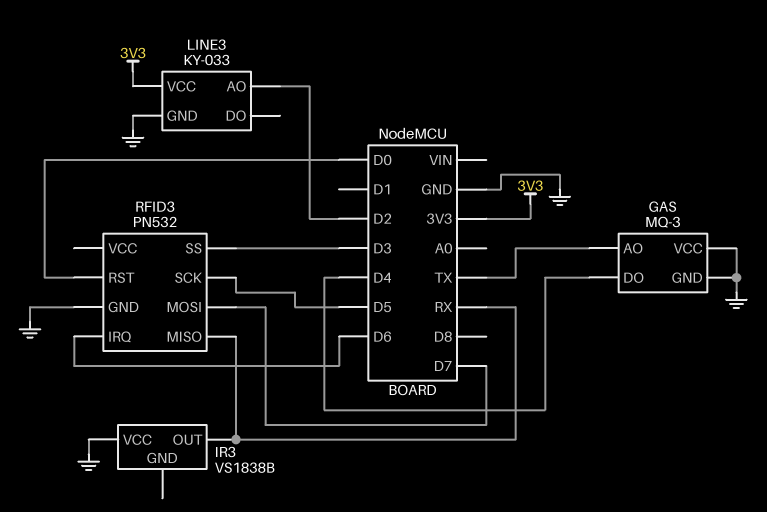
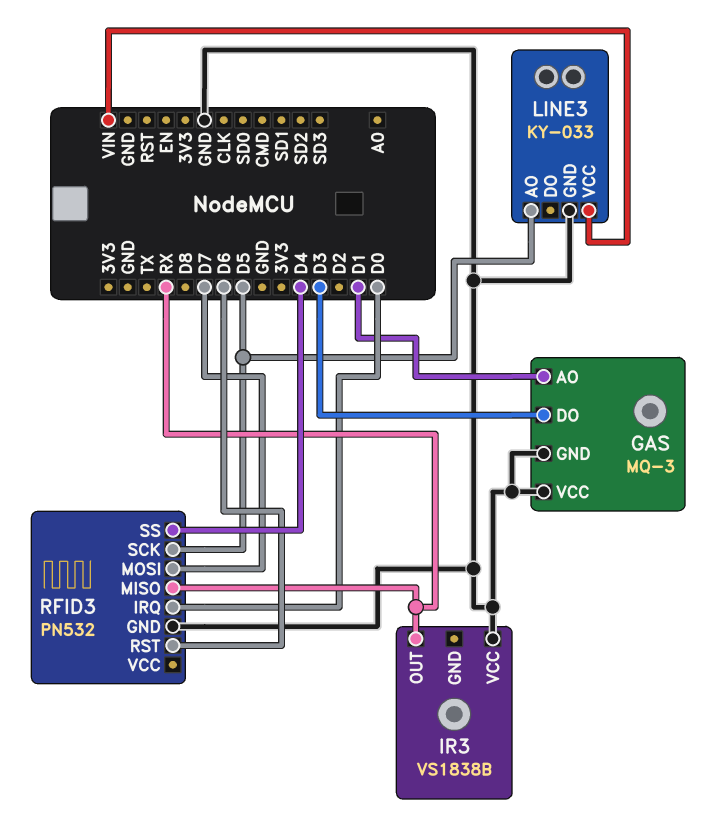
GAS pin AO: TX -> D1
GAS pin DO: D4 -> D3
LINE3 pin AO: D2 -> D5
LINE3 pin VCC: 3V3 -> VIN
RFID3 pin IRQ: D6 -> D0
RFID3 pin RST: D0 -> D6
RFID3 pin SS: D3 -> D4

